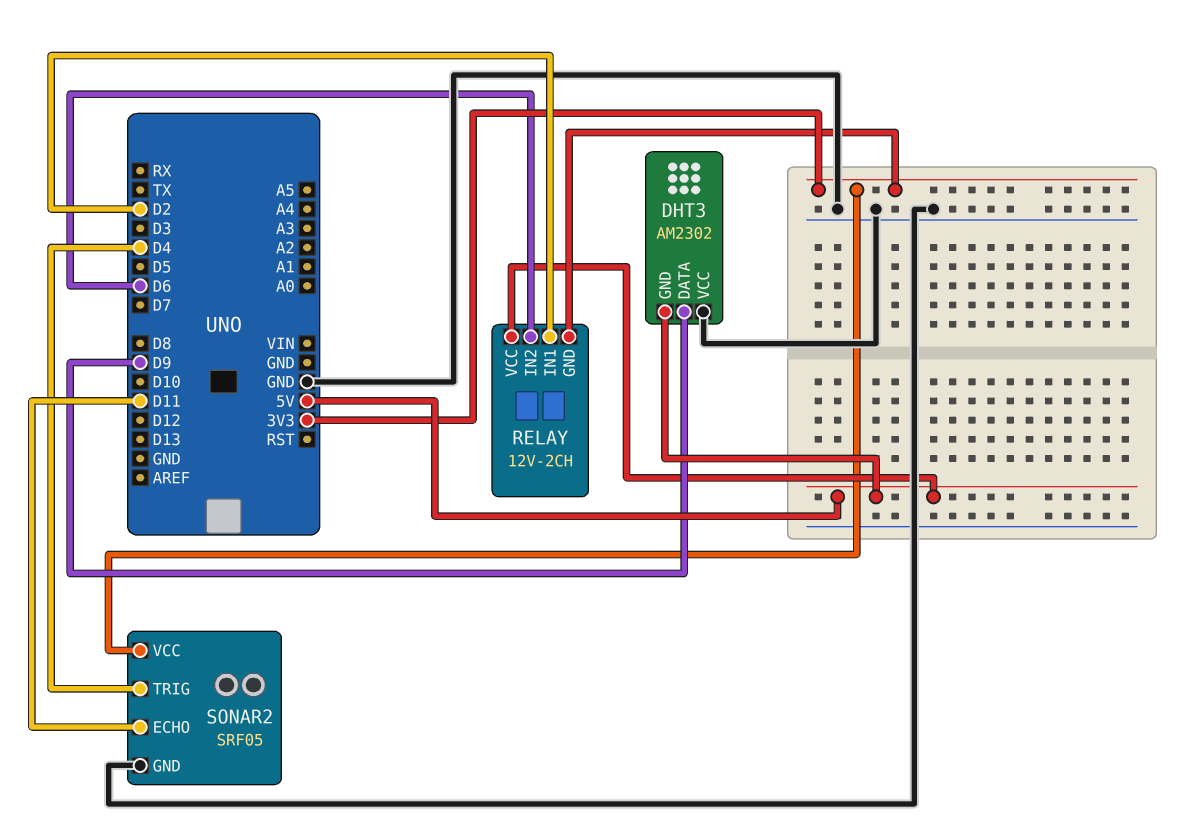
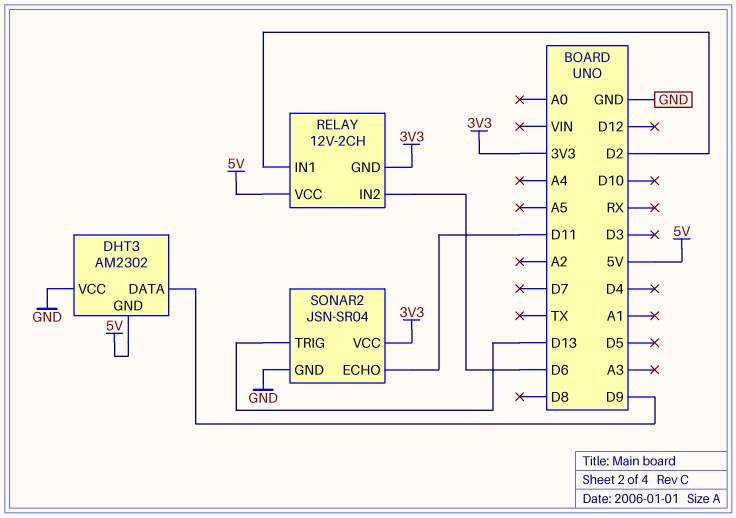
SONAR2: SRF05 -> JSN-SR04
SONAR2 pin TRIG: D4 -> D13

